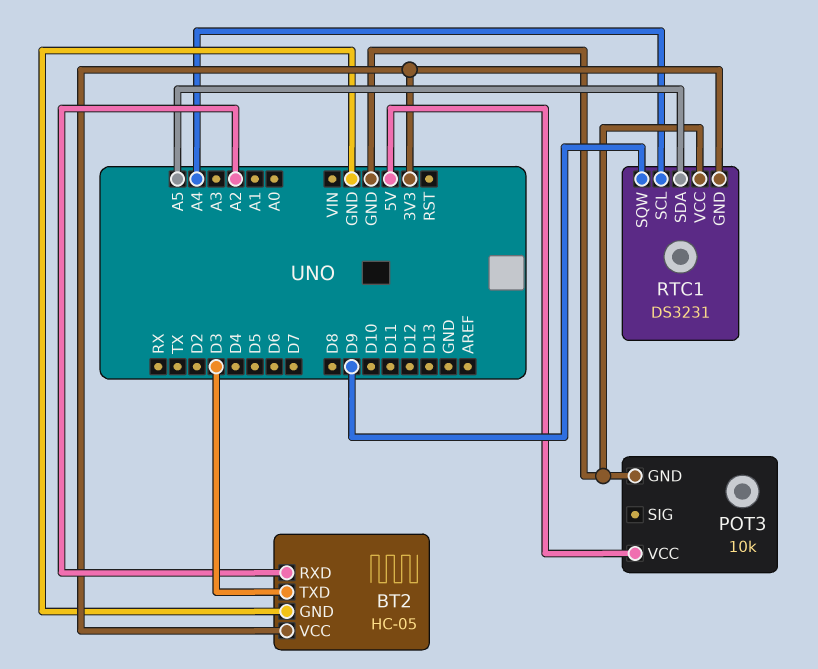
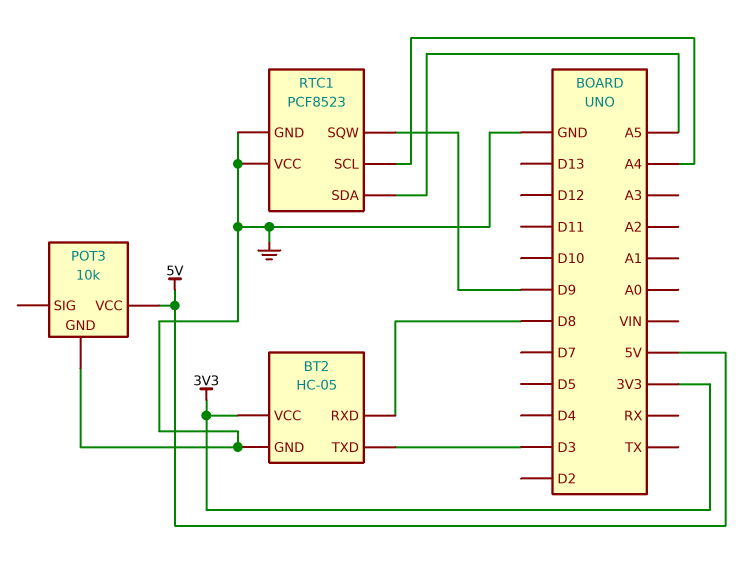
BT2 pin RXD: A2 -> D8
RTC1: DS3231 -> PCF8523
RTC1 pin GND: 3V3 -> GND

